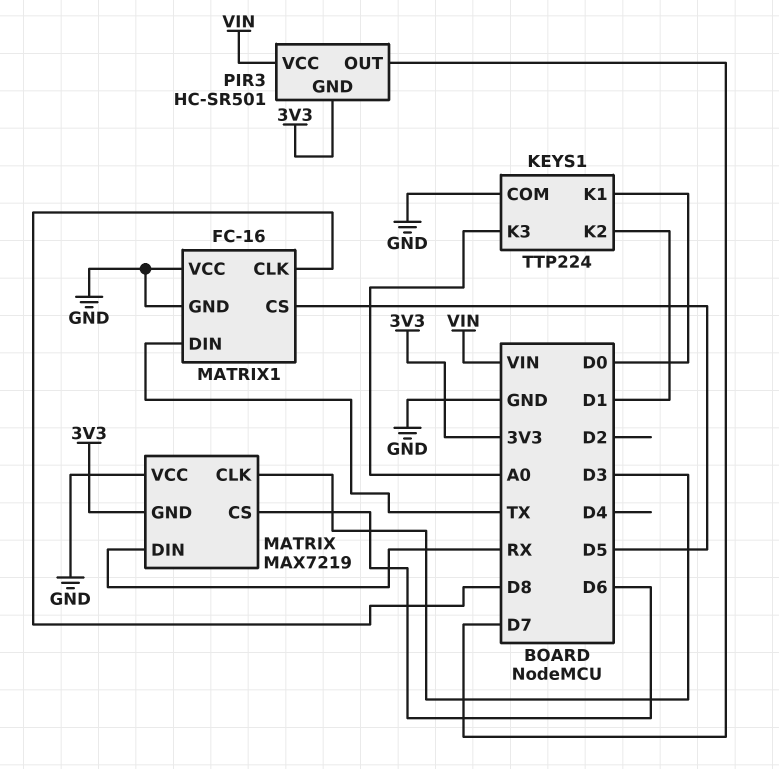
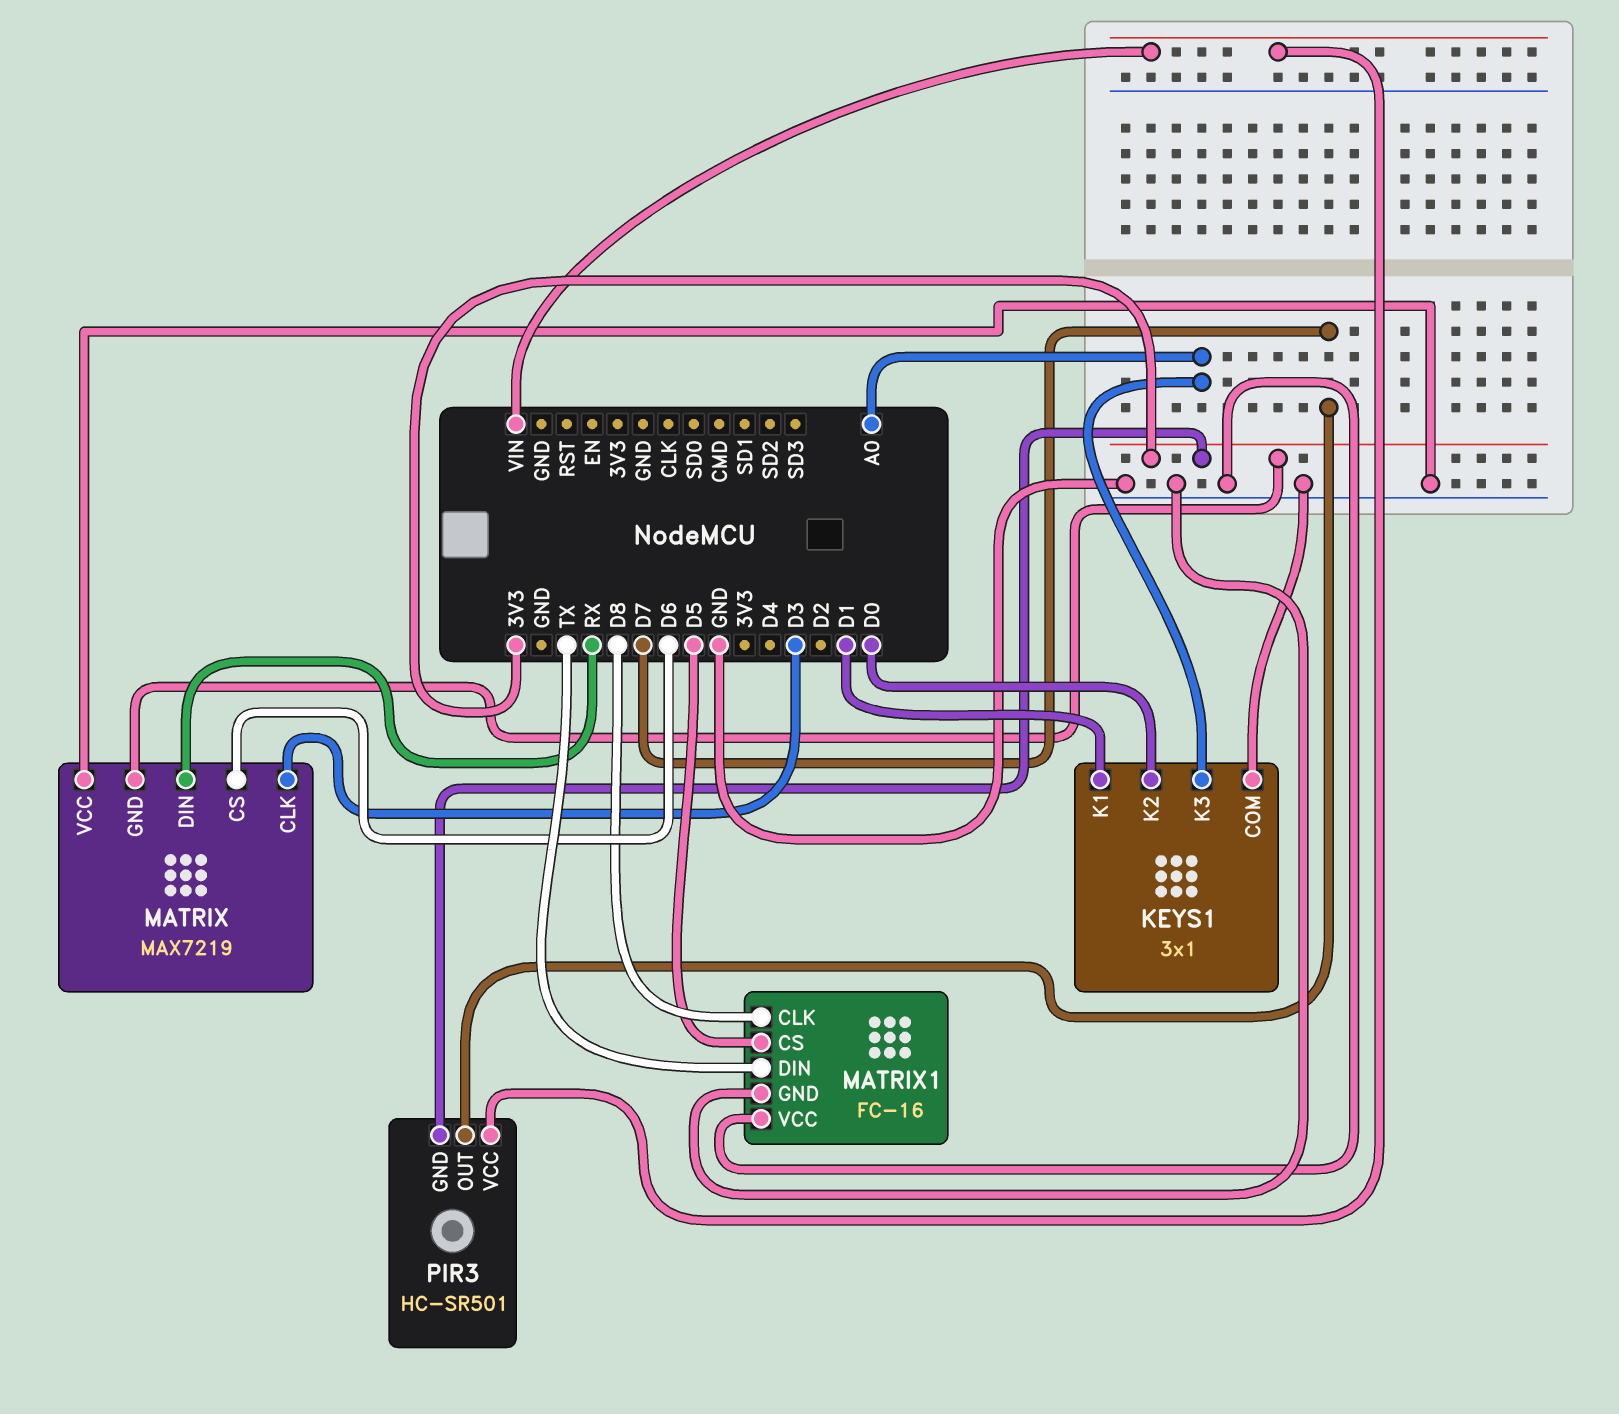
KEYS1: TTP224 -> 3x1
KEYS1 pin K1: D0 -> D1
KEYS1 pin K2: D1 -> D0

